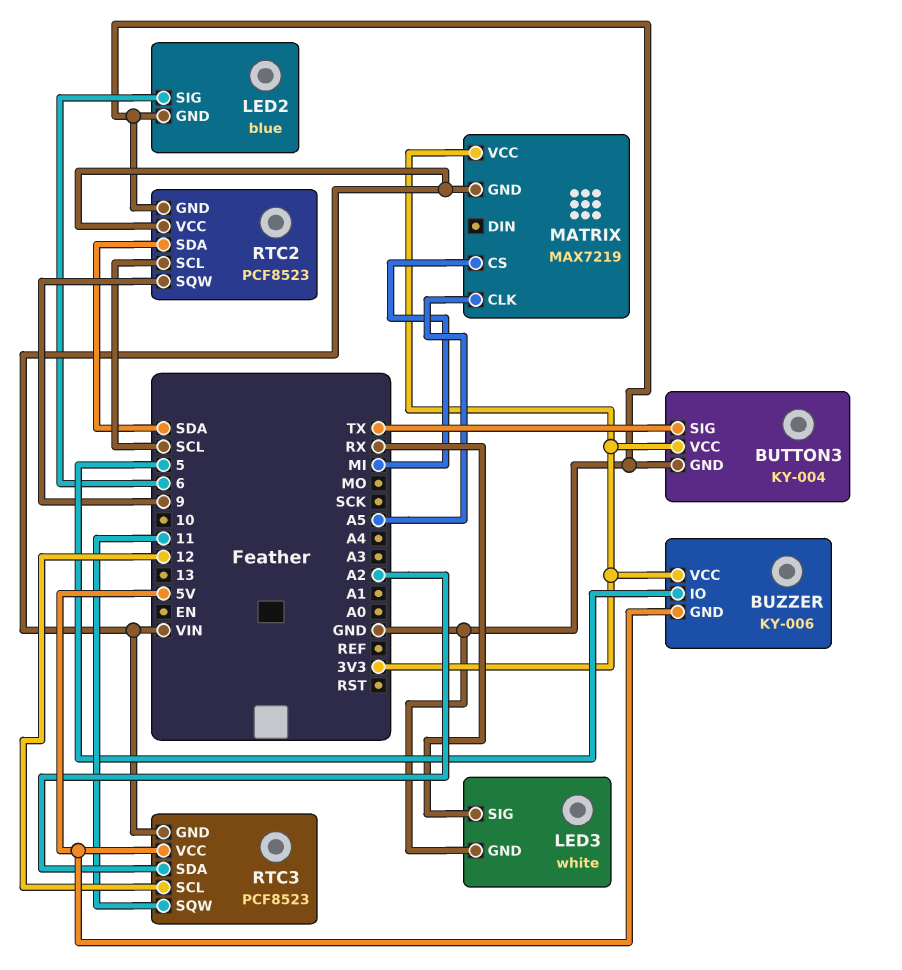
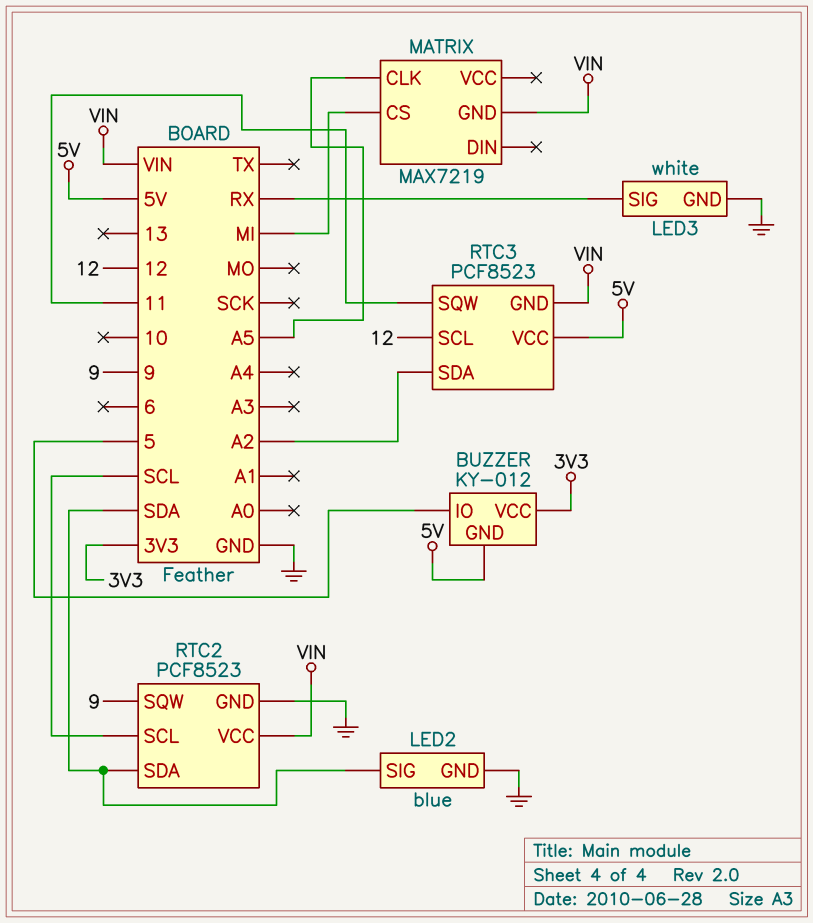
BUTTON3: KY-004 -> none
BUTTON3 pin GND: GND -> none
BUTTON3 pin SIG: TX -> none
BUTTON3 pin VCC: 3V3 -> none
BUZZER: KY-006 -> KY-012
LED2 pin SIG: 6 -> SDA
MATRIX pin VCC: 3V3 -> none

